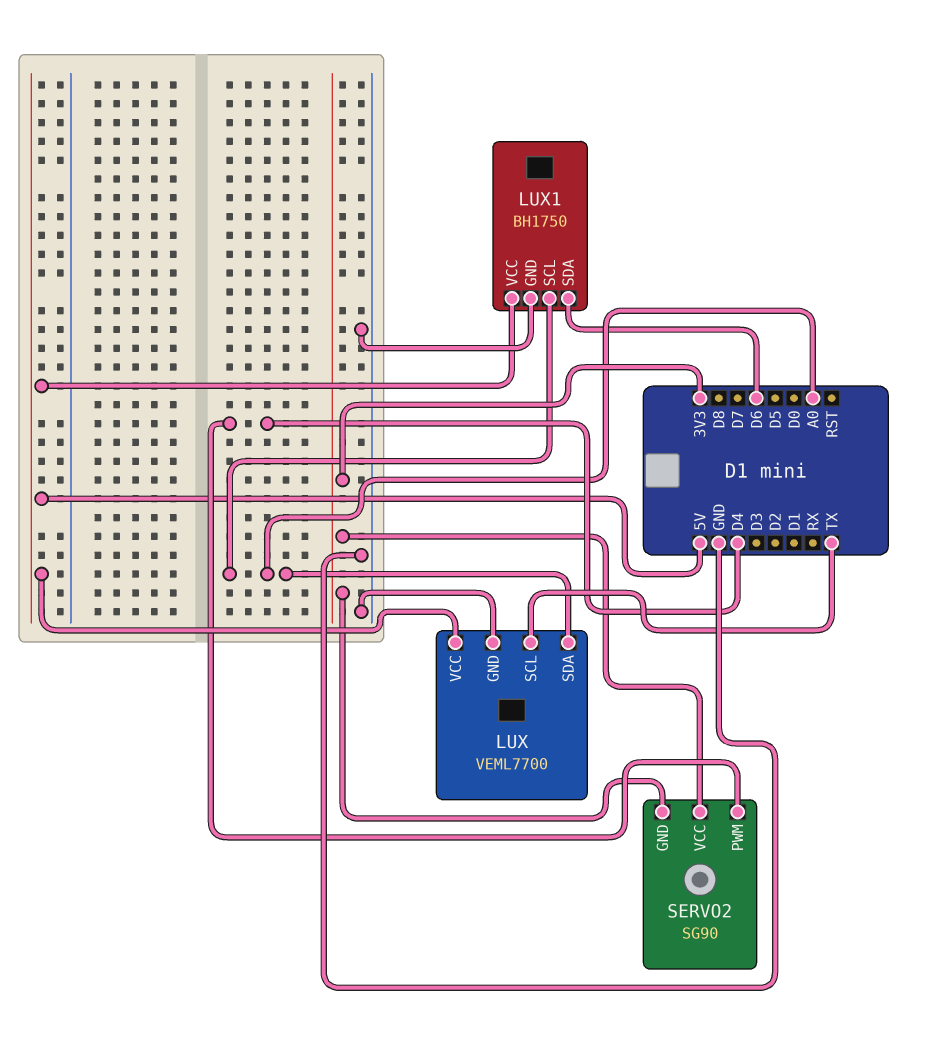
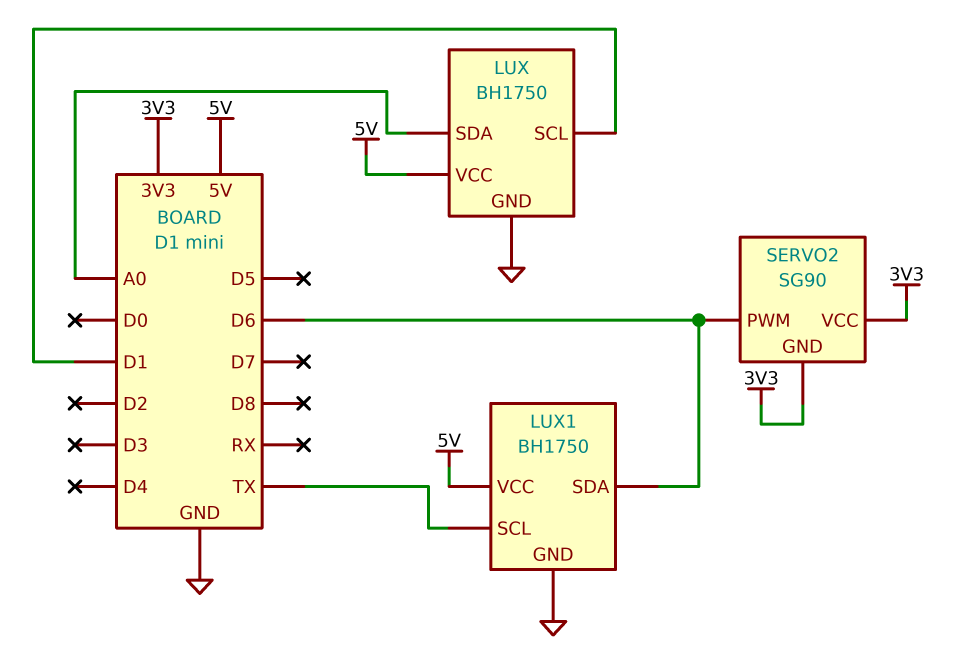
LUX: VEML7700 -> BH1750
LUX pin SCL: TX -> D1
LUX1 pin SCL: A0 -> TX
SERVO2 pin PWM: D4 -> D6

